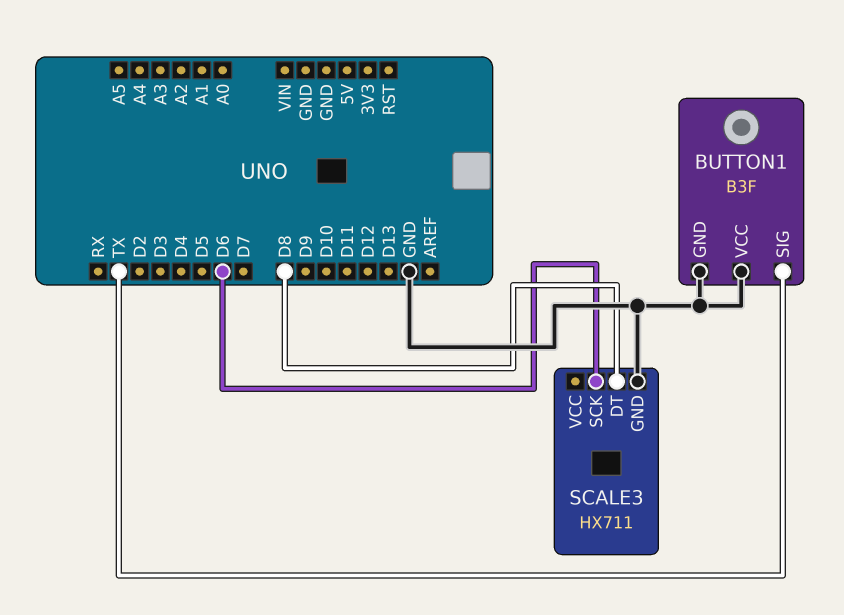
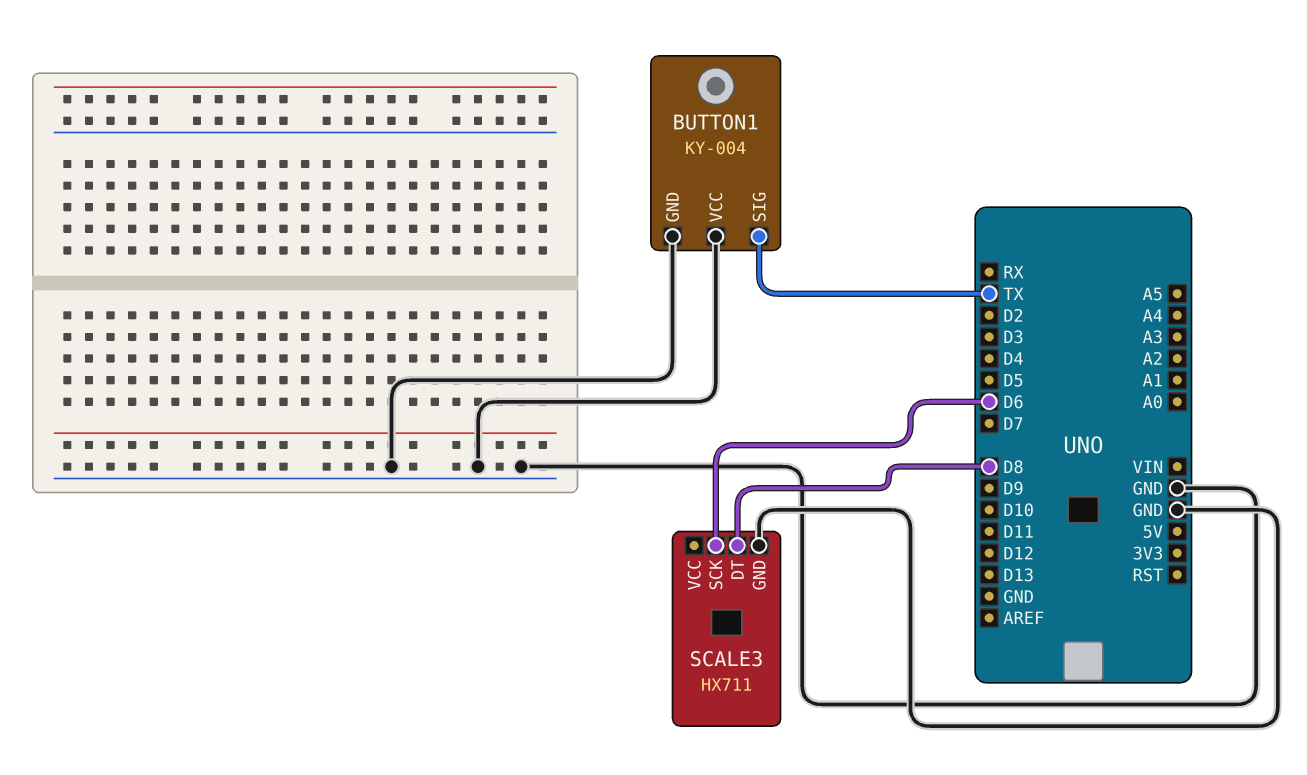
BUTTON1: B3F -> KY-004

